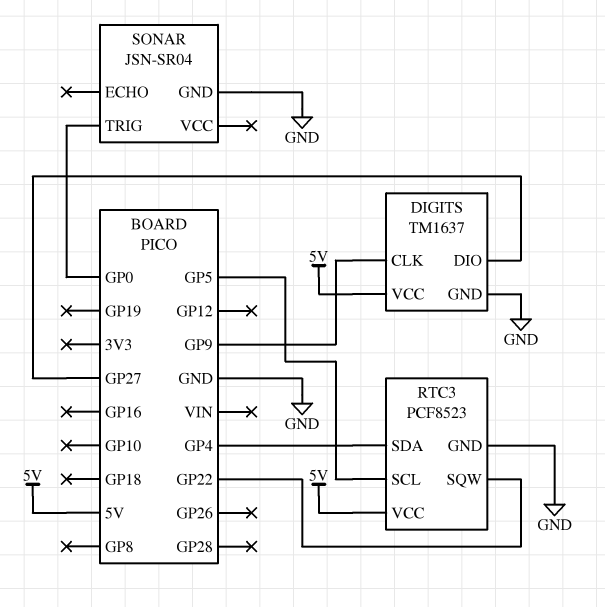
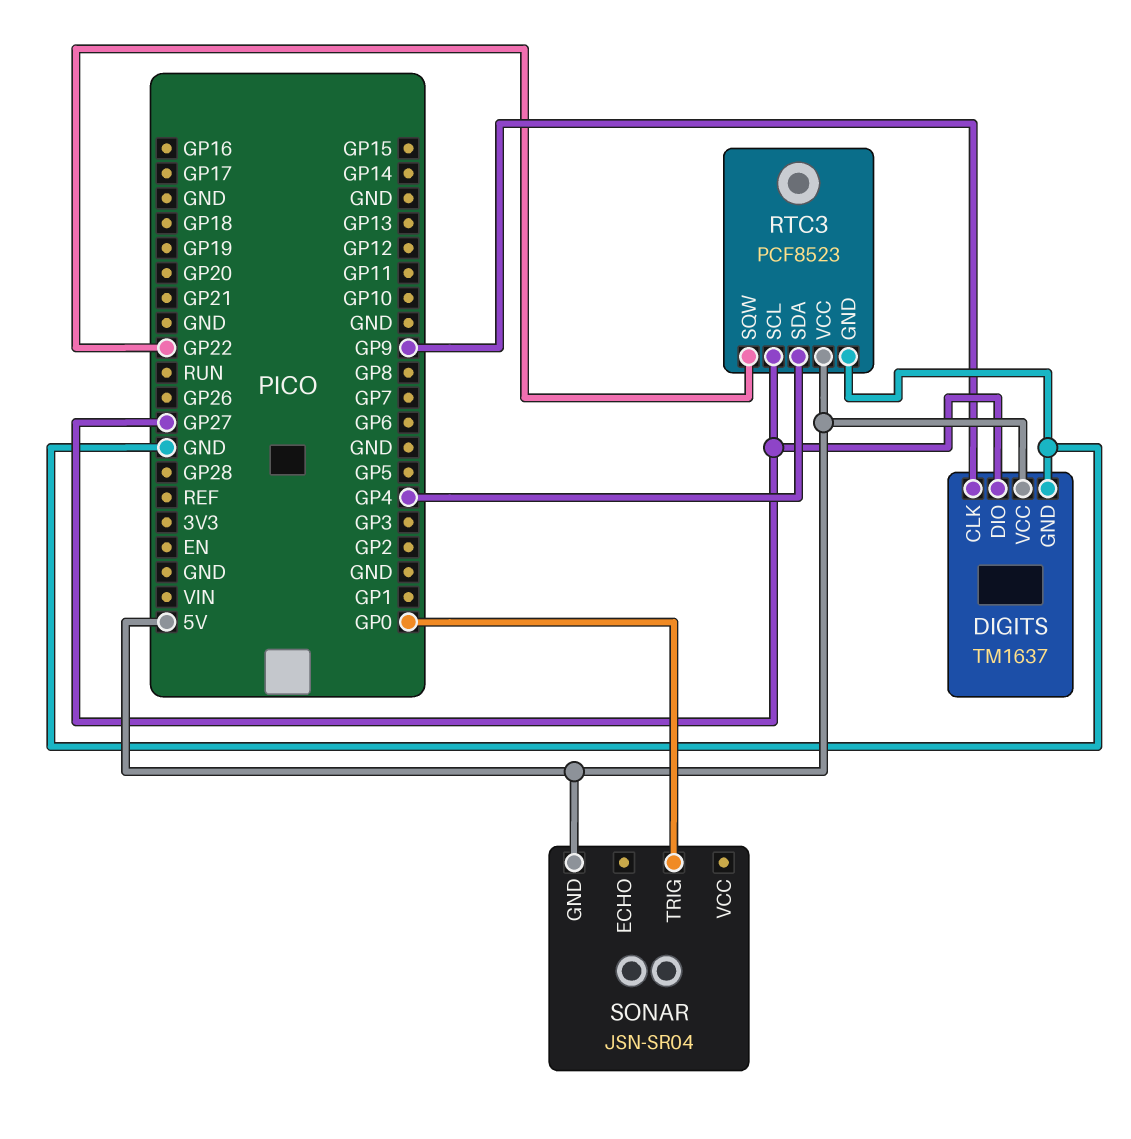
RTC3 pin SCL: GP5 -> GP27
SONAR pin GND: GND -> 5V

